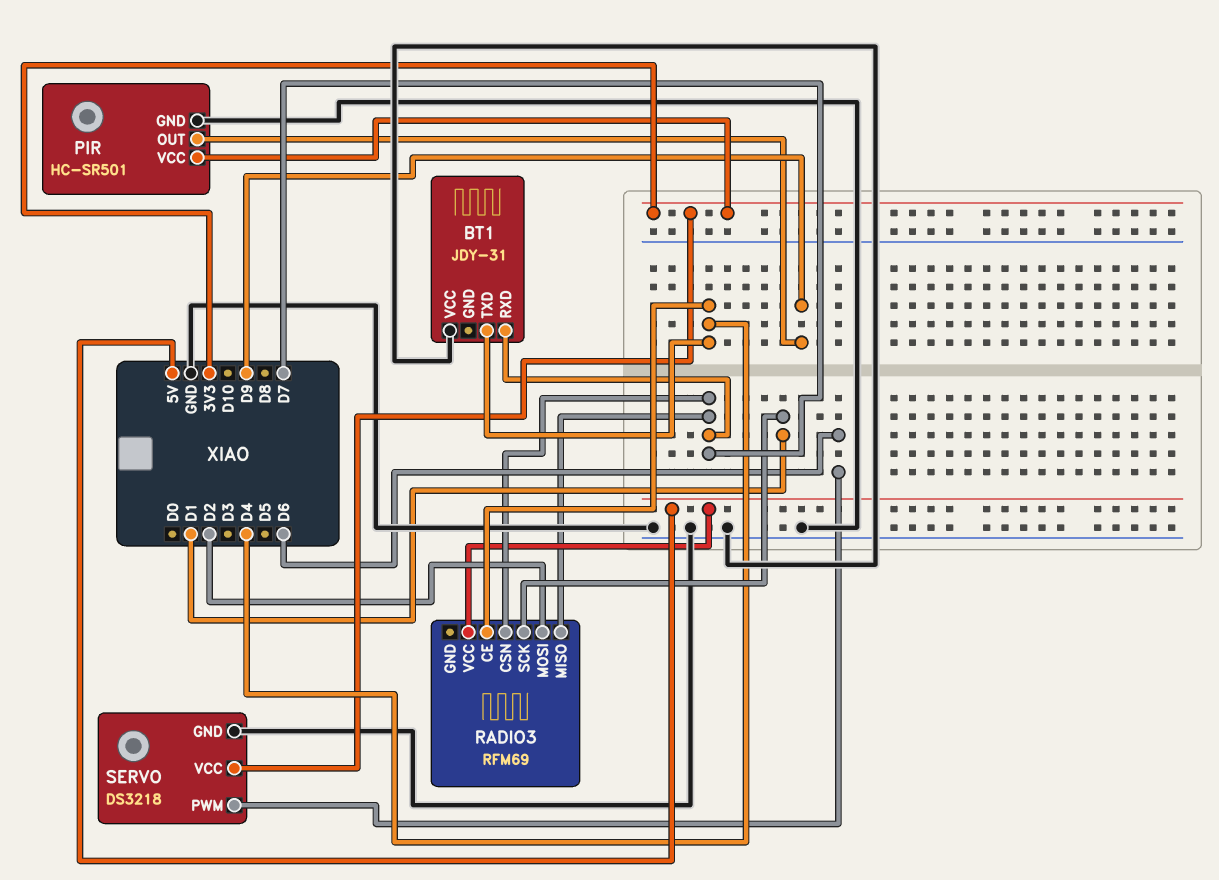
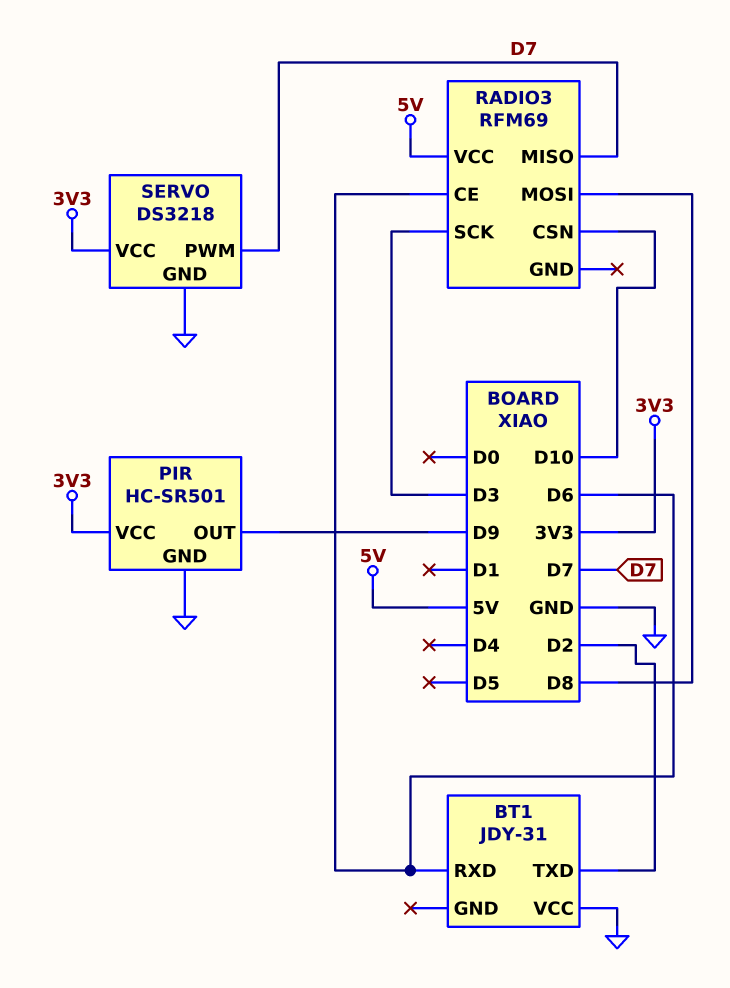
BT1 pin RXD: D7 -> D6
BT1 pin TXD: D4 -> D2
RADIO3 pin CE: D4 -> D6
RADIO3 pin CSN: D7 -> D10
RADIO3 pin MOSI: D2 -> D8
RADIO3 pin SCK: D1 -> D3
SERVO pin PWM: D6 -> D7

